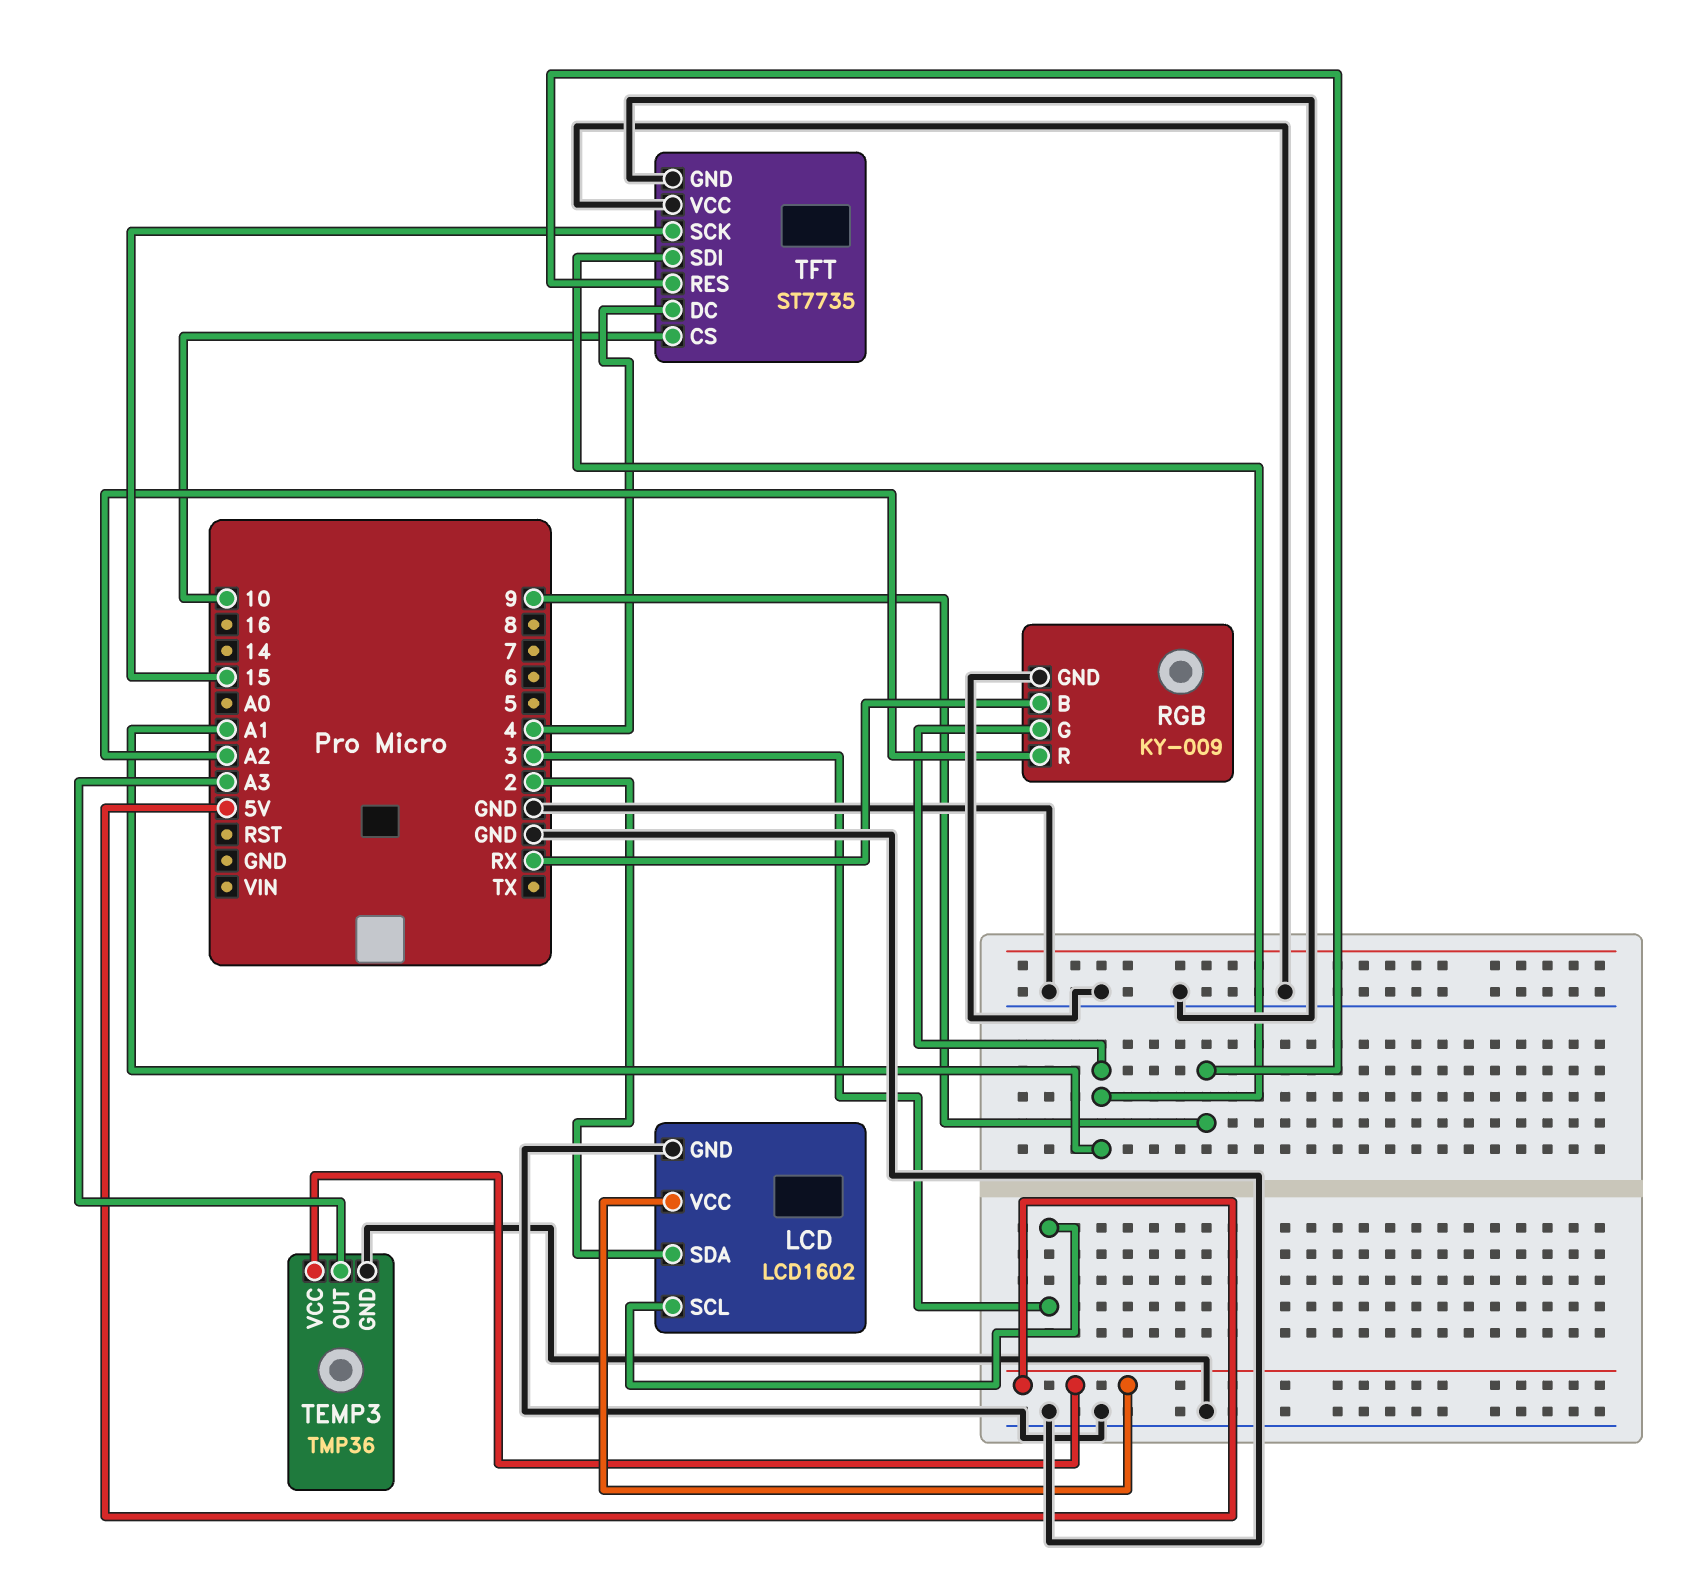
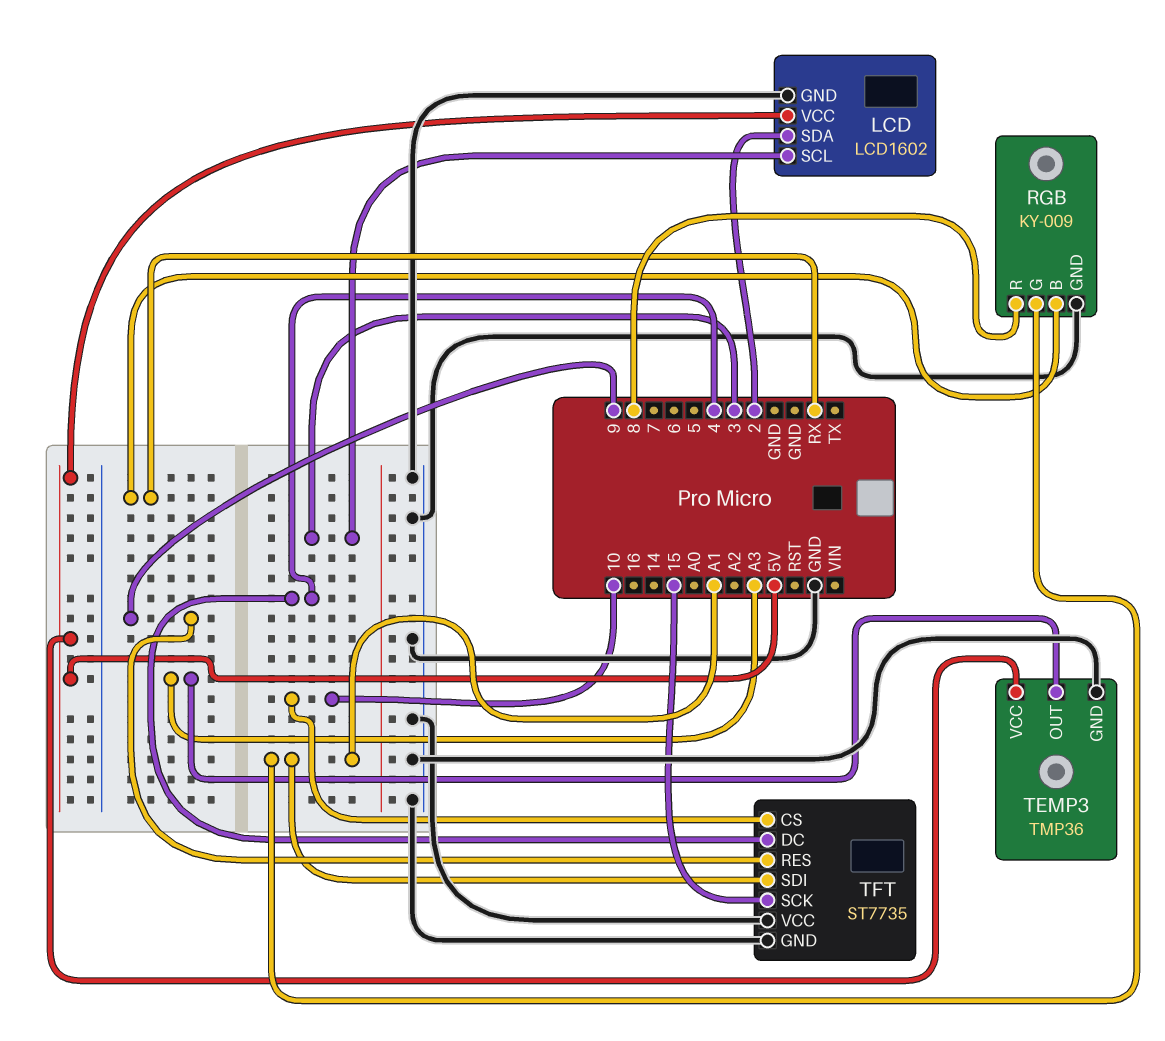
RGB pin R: A2 -> 8

